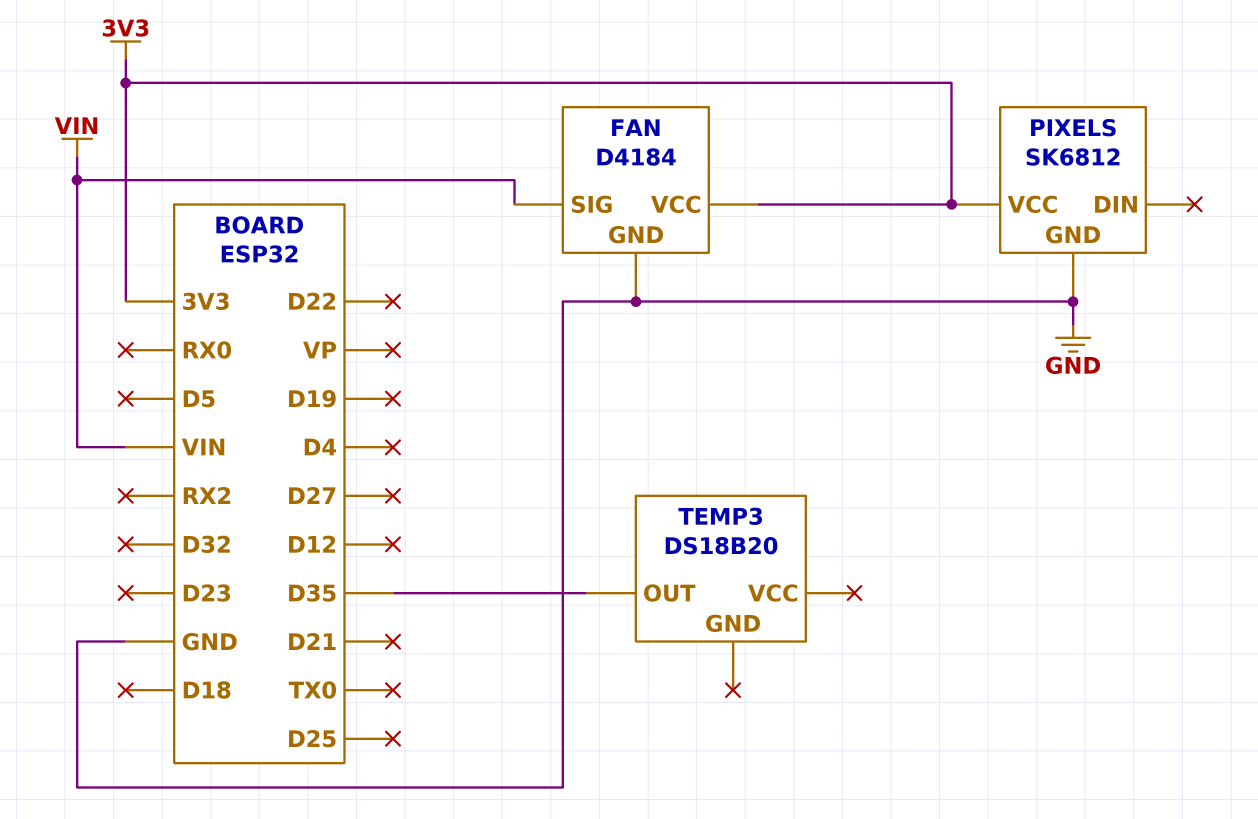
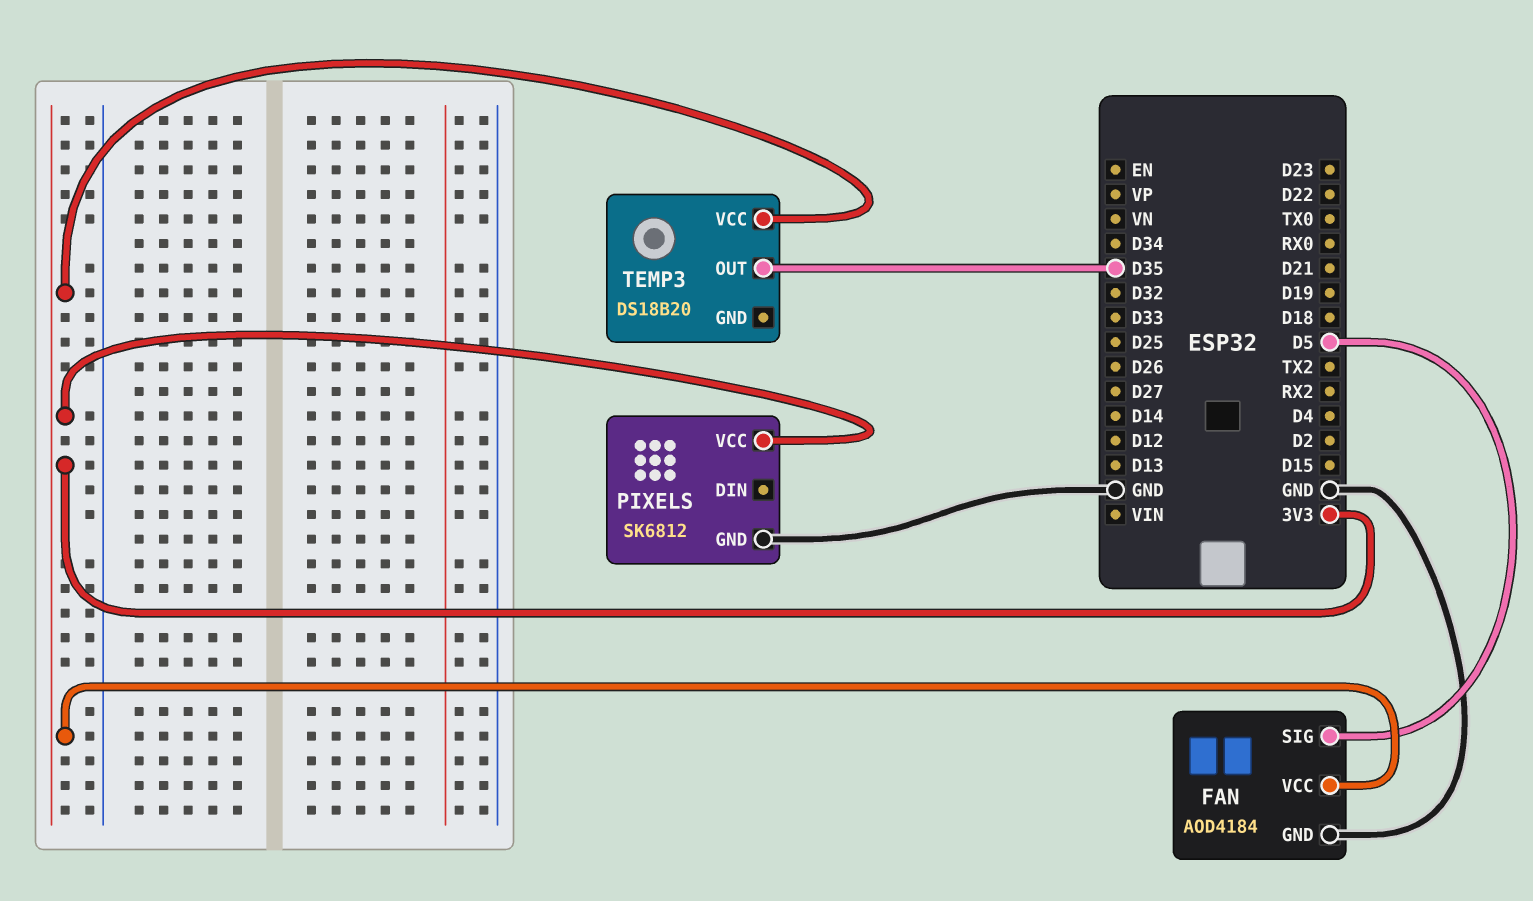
FAN: D4184 -> AOD4184
FAN pin SIG: VIN -> D5
TEMP3 pin VCC: none -> 3V3

